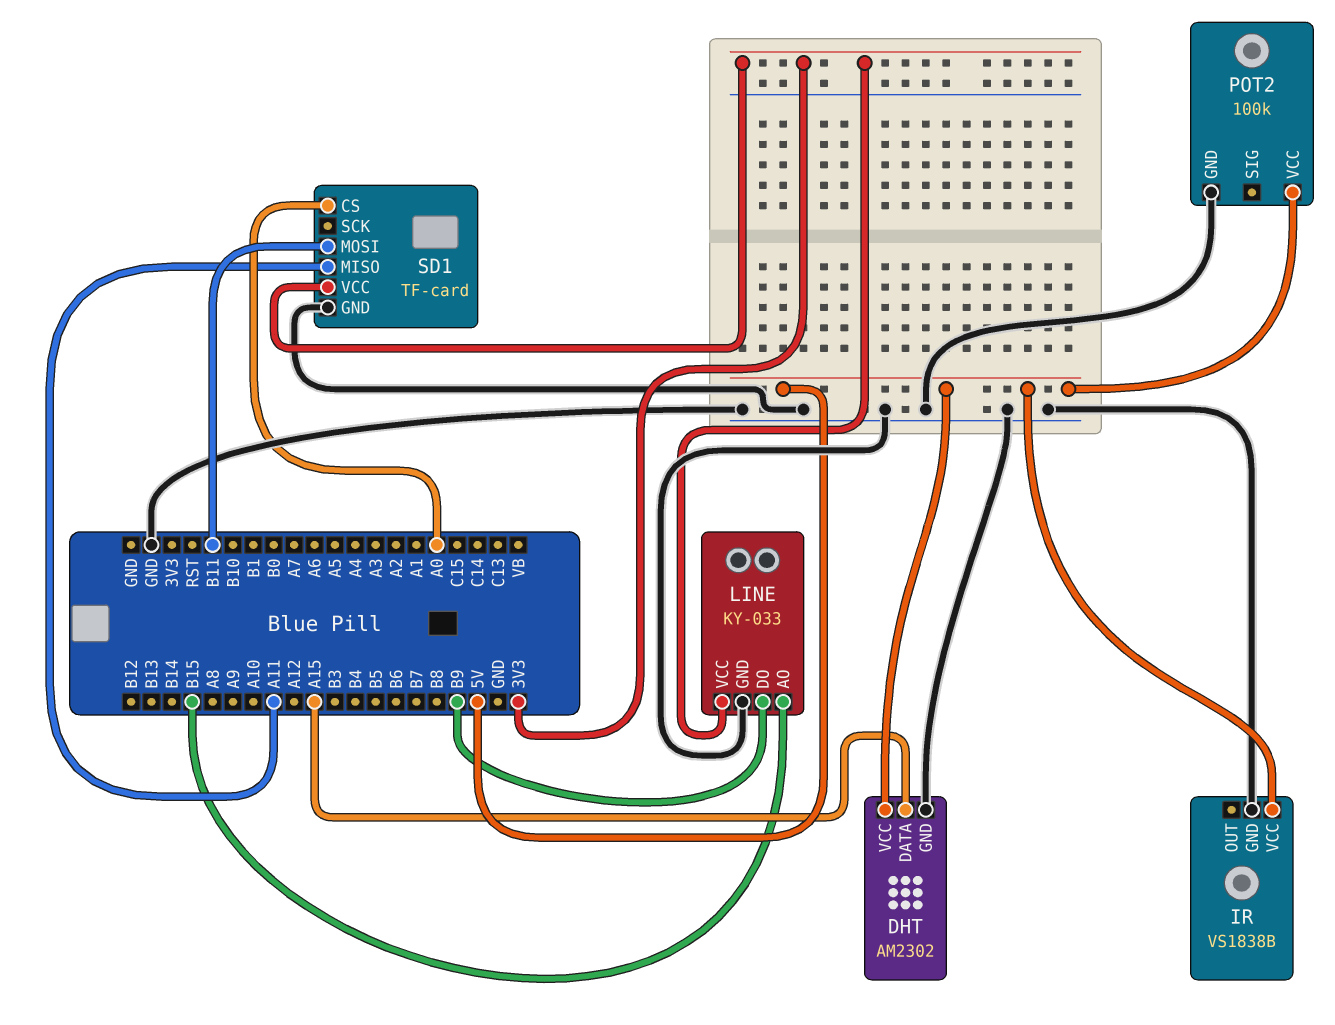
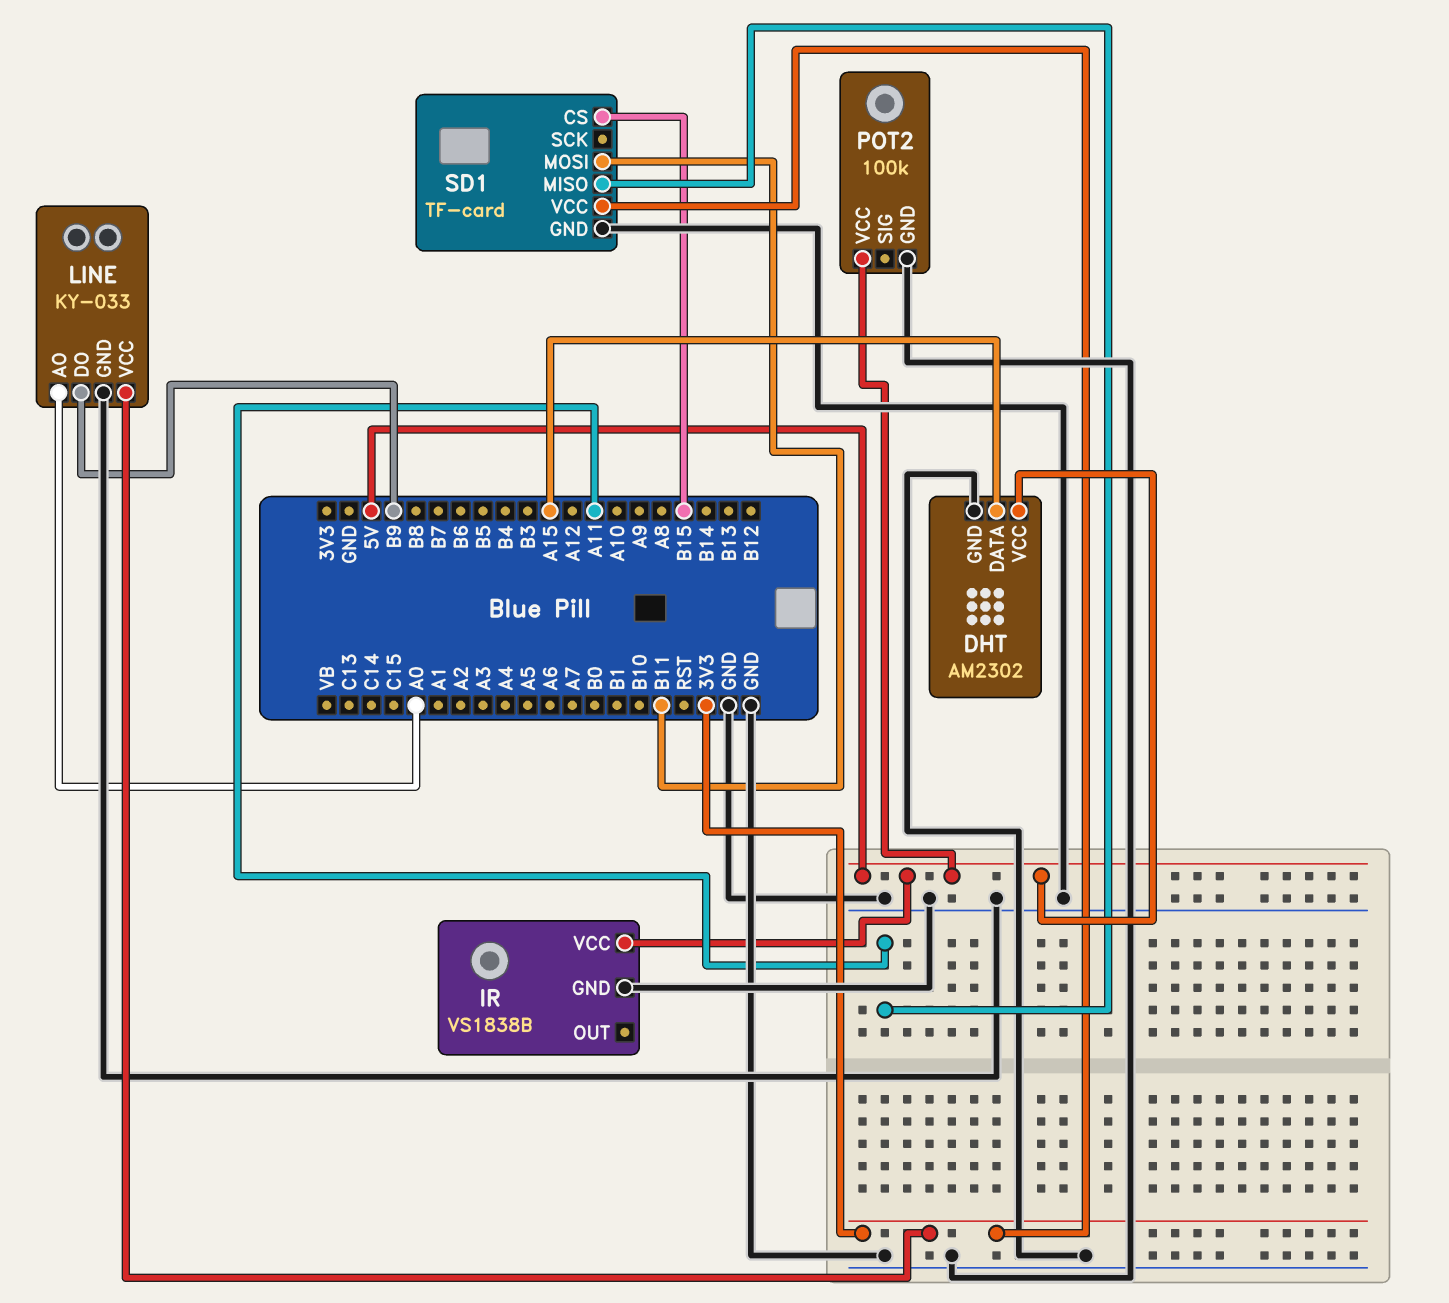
LINE pin AO: B15 -> A0
SD1 pin CS: A0 -> B15

